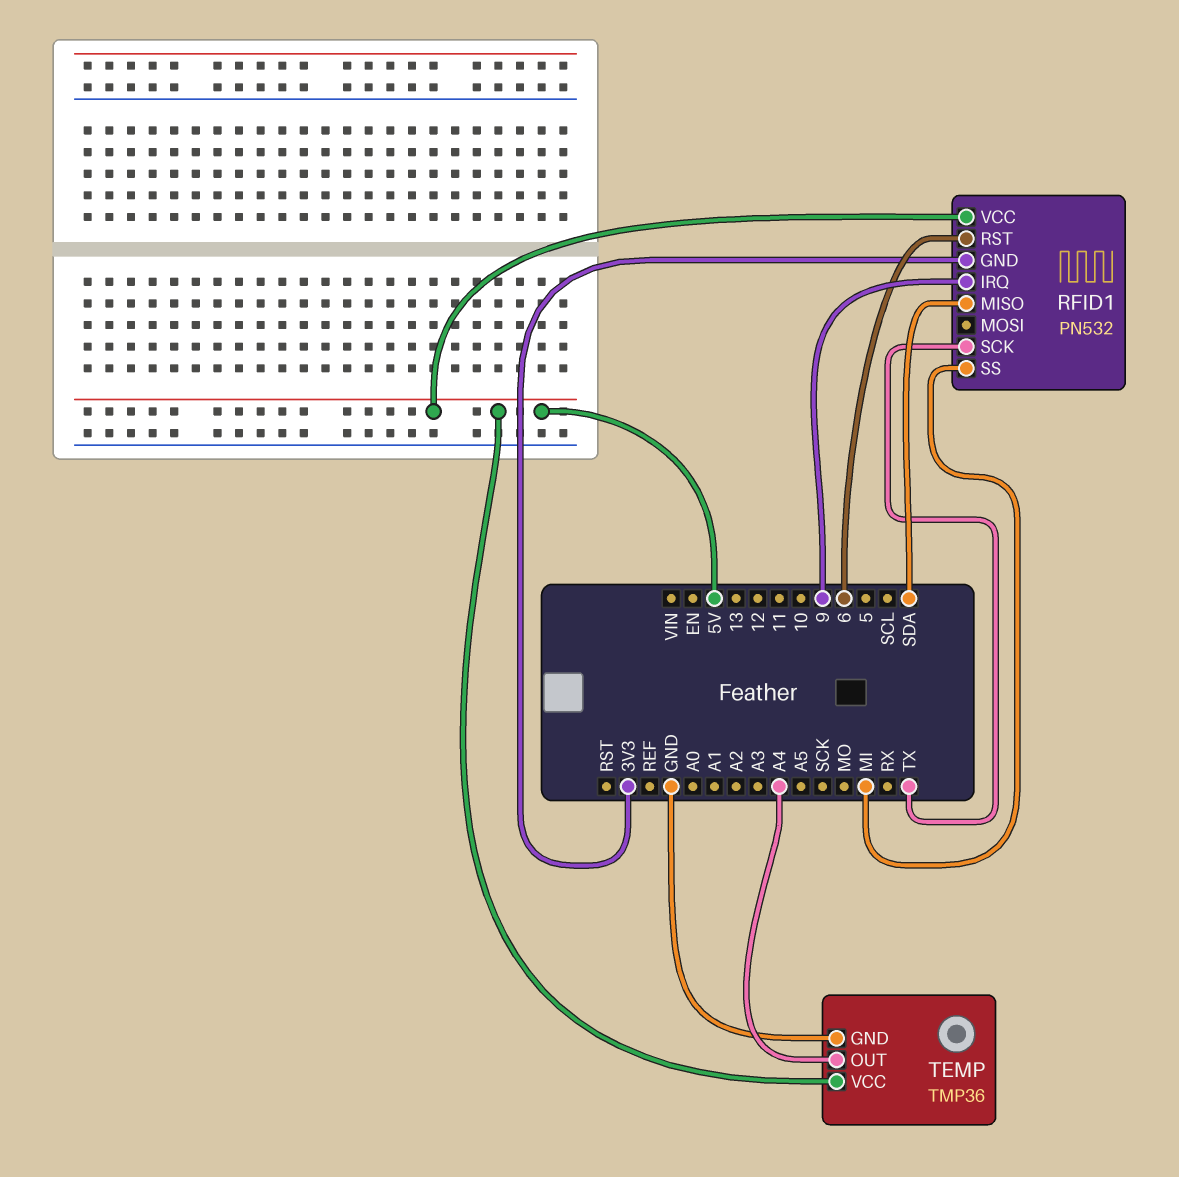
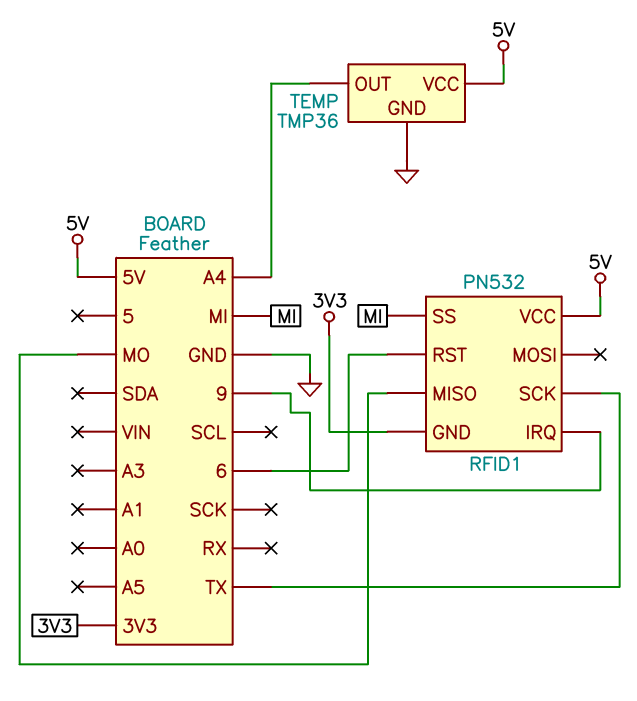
RFID1 pin MISO: SDA -> MO

